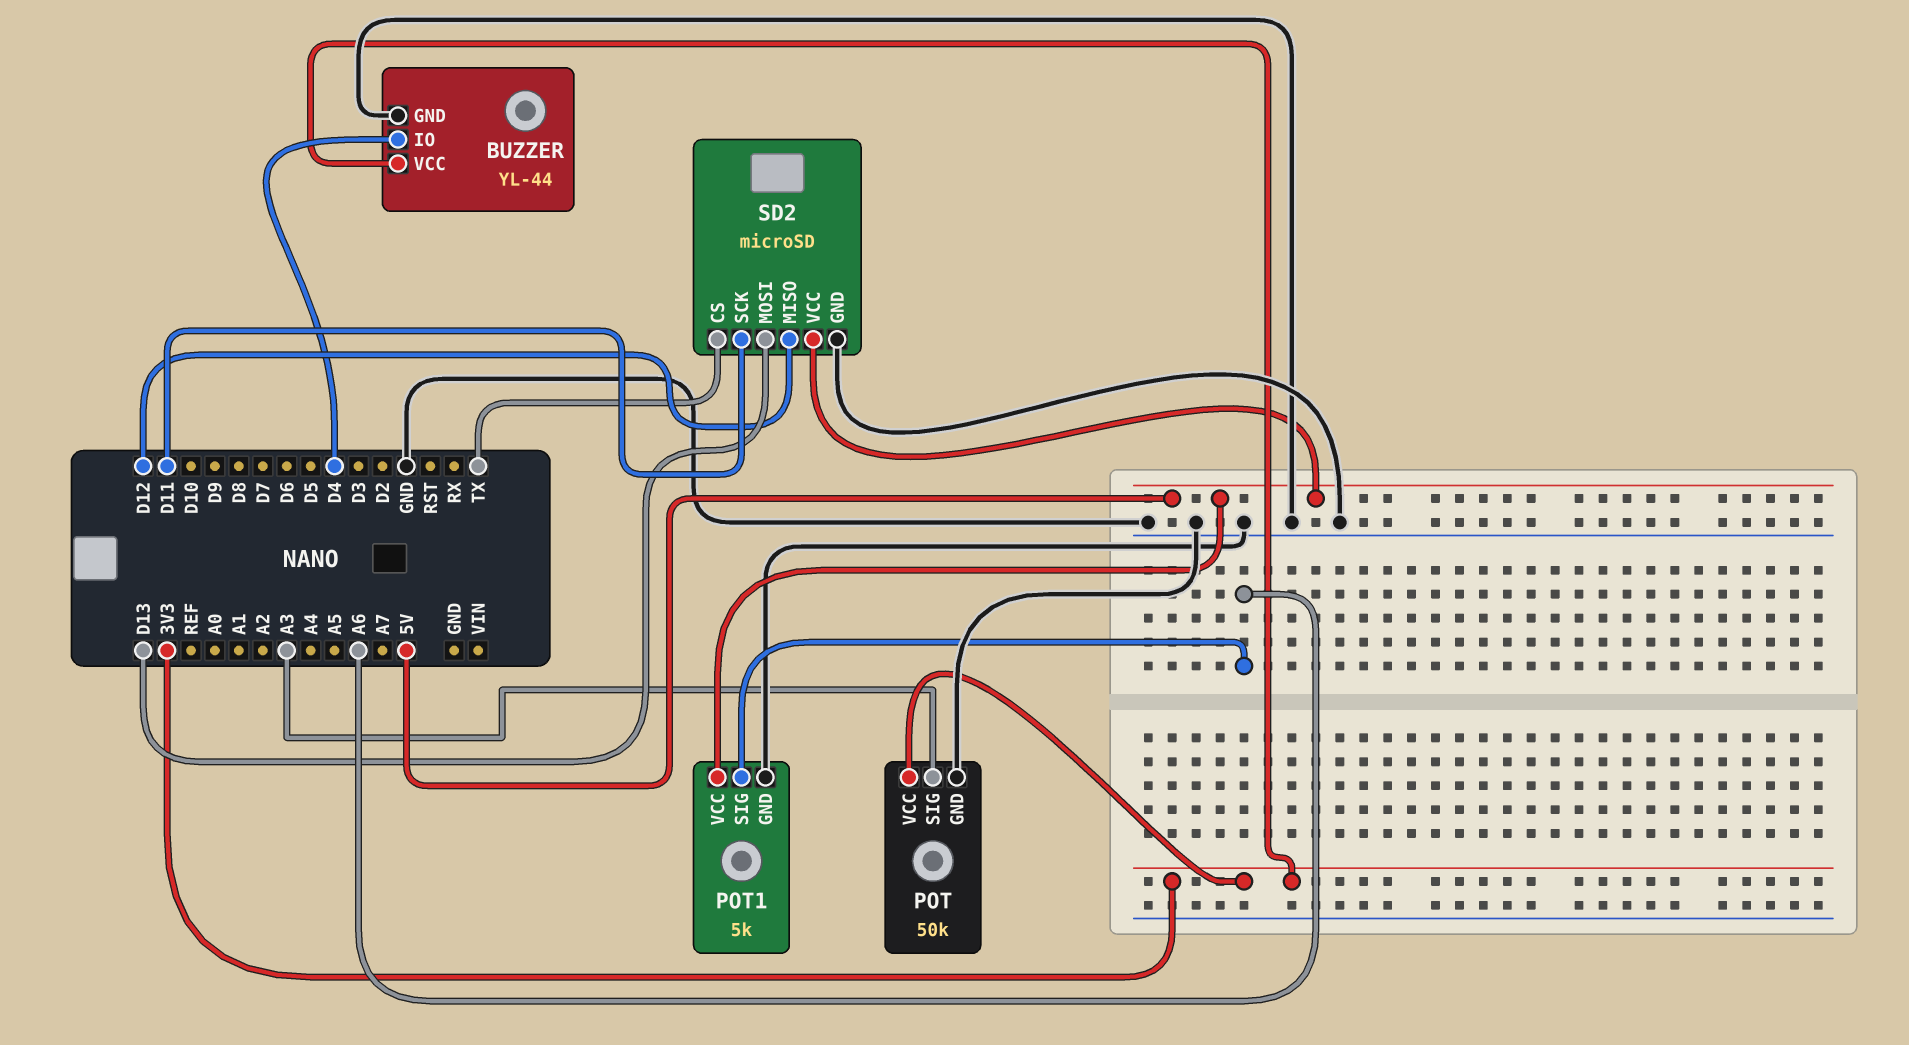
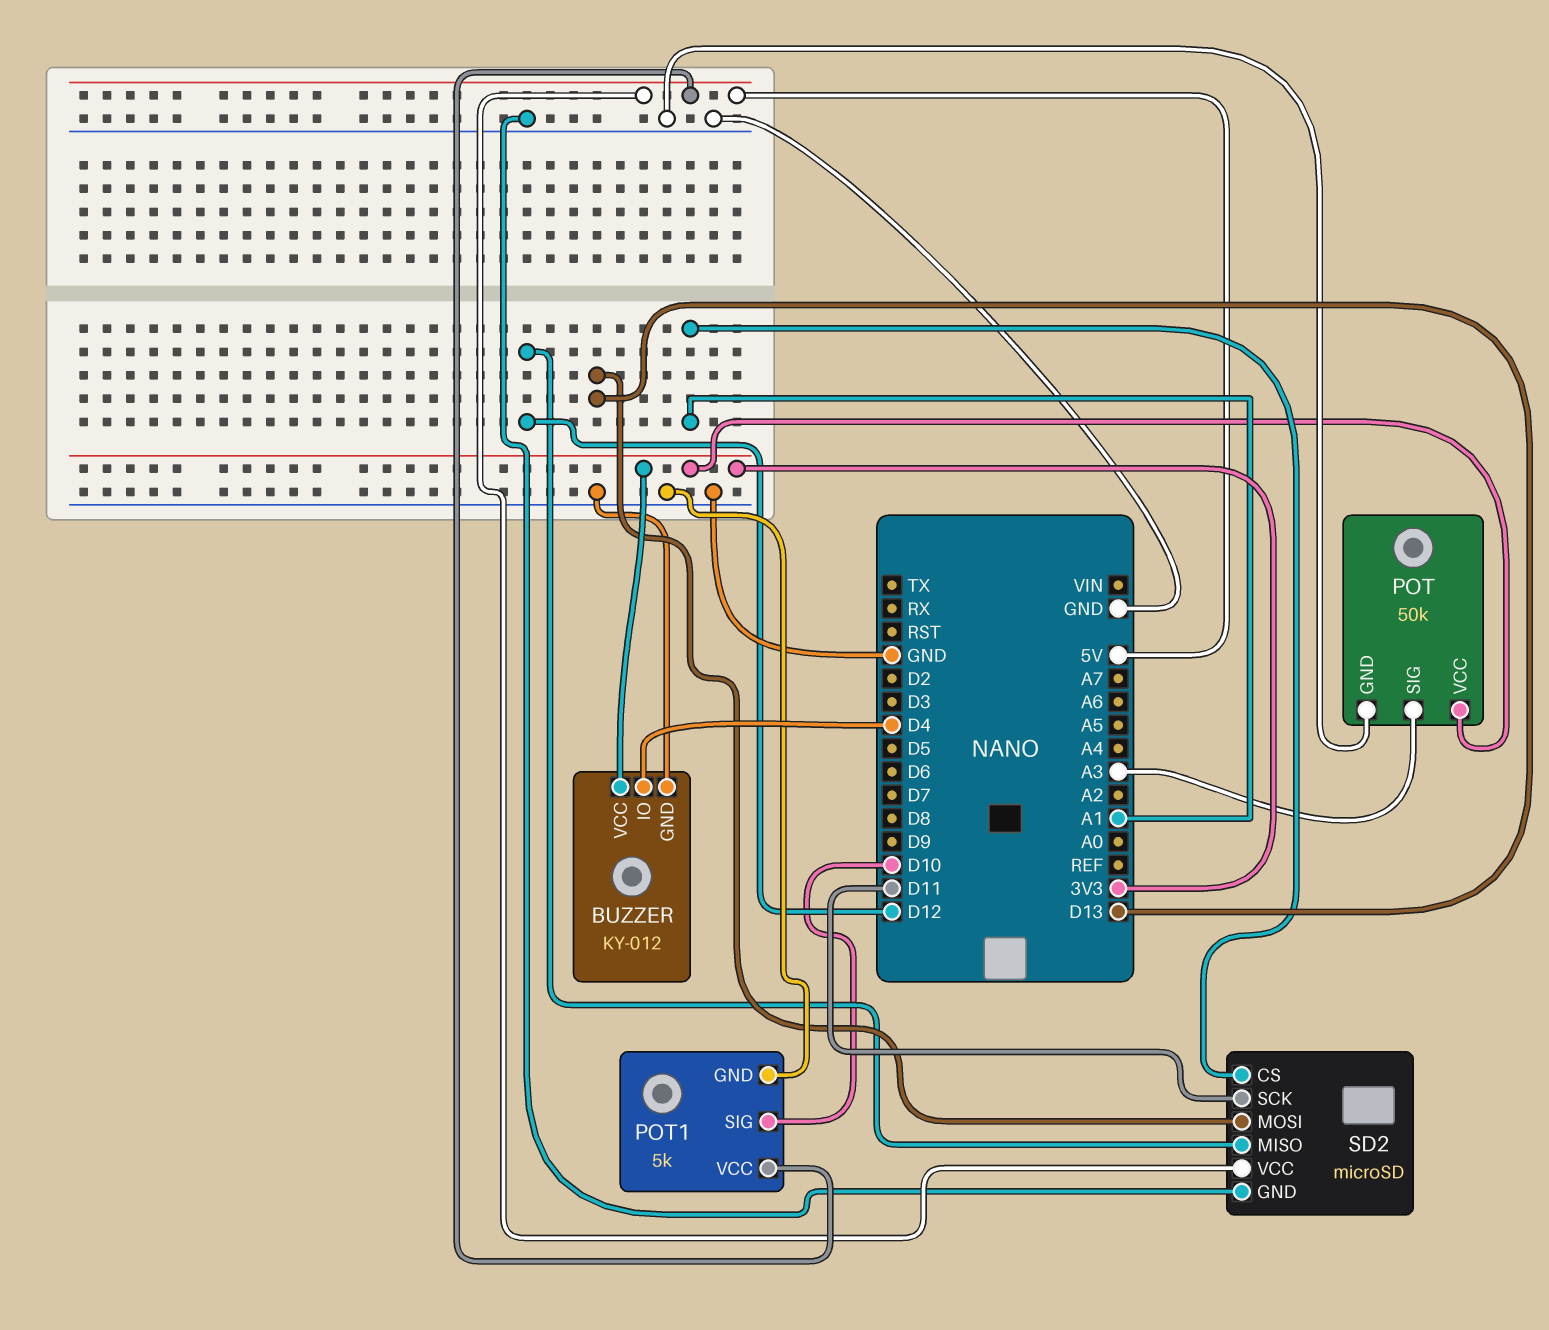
BUZZER: YL-44 -> KY-012
POT1 pin SIG: A6 -> D10
SD2 pin CS: TX -> A1

